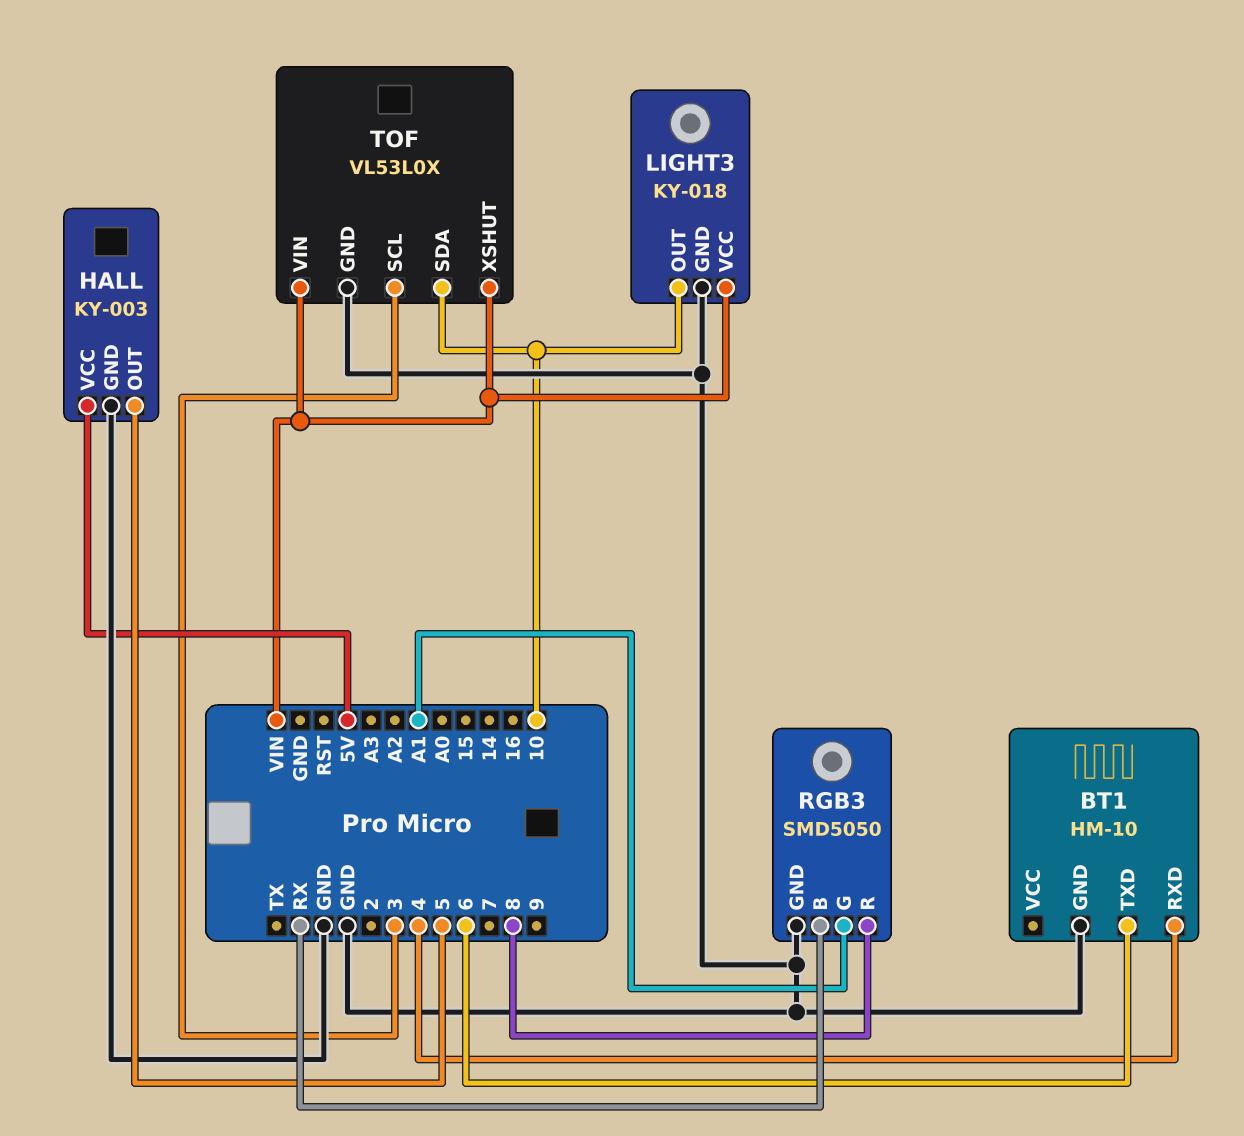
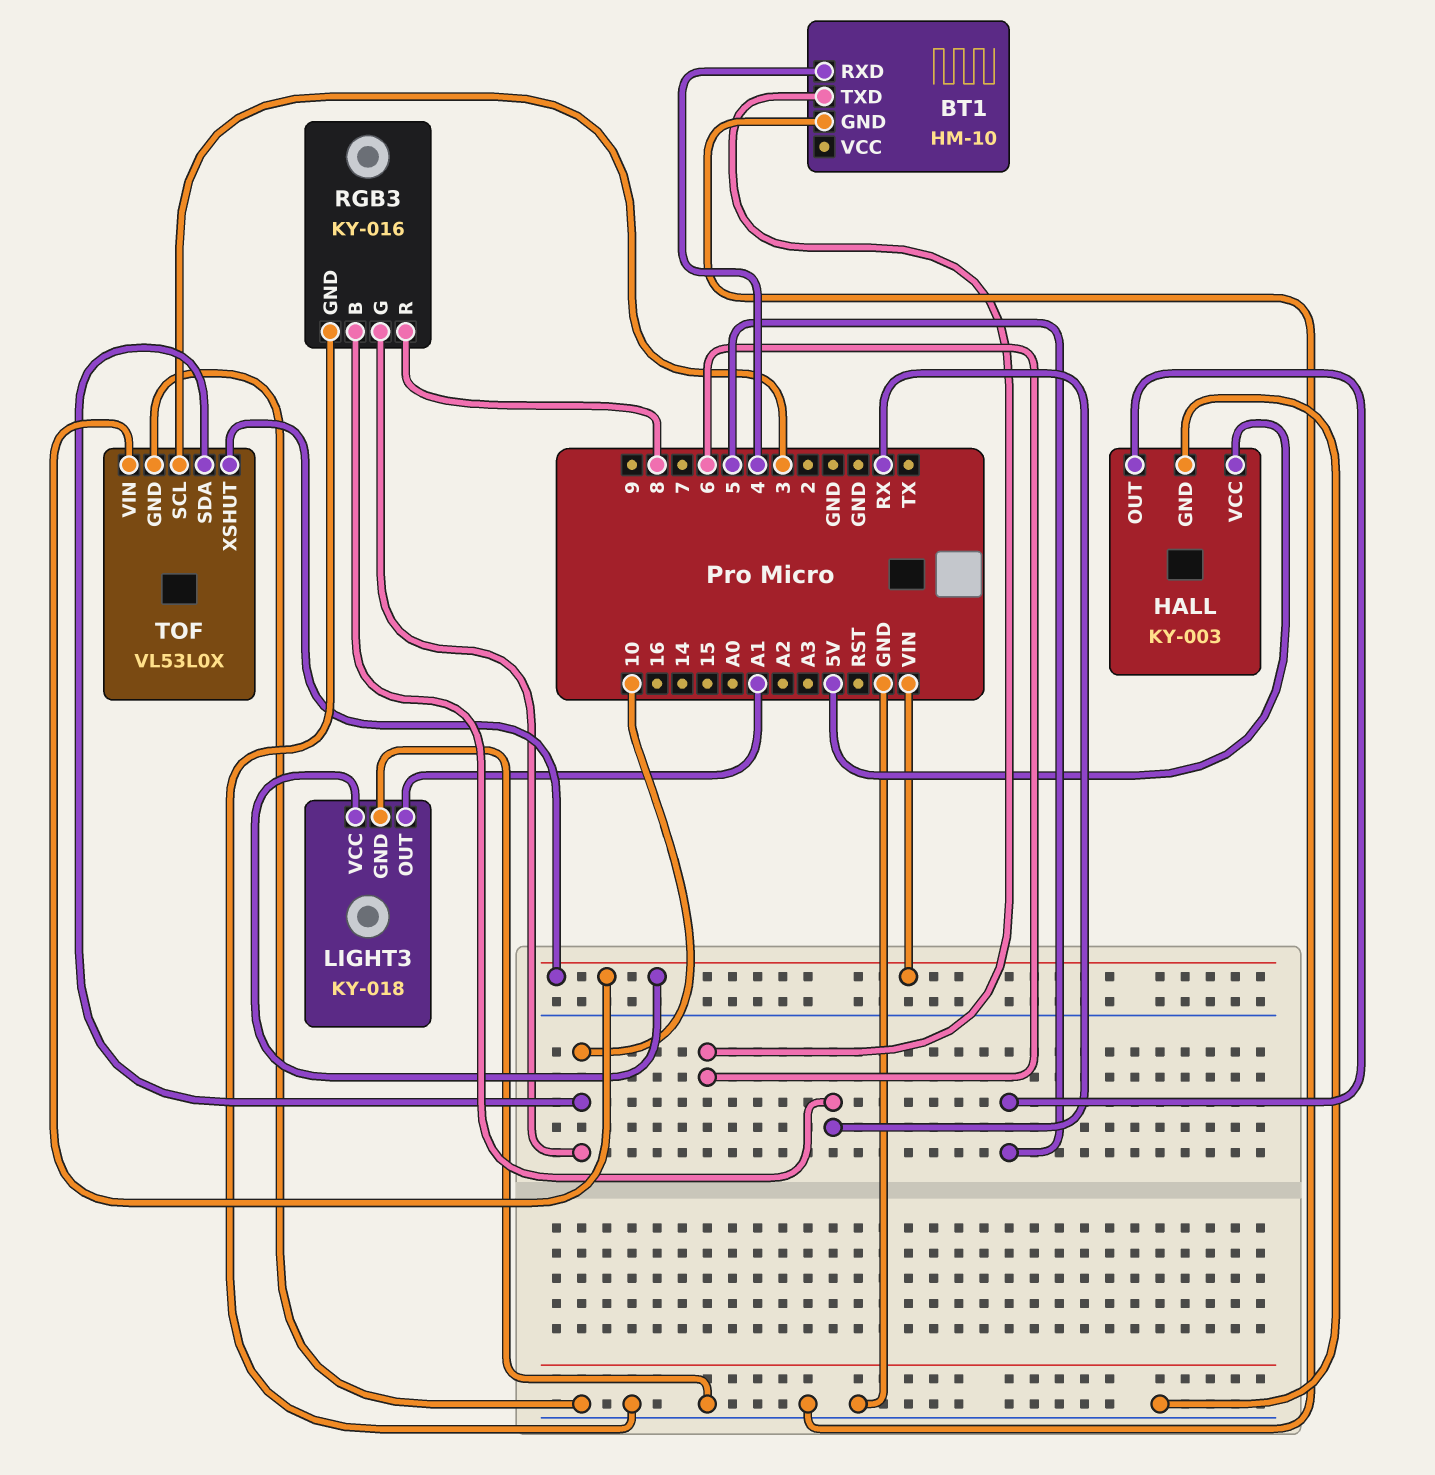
LIGHT3 pin OUT: 10 -> A1
RGB3: SMD5050 -> KY-016
RGB3 pin G: A1 -> 10

